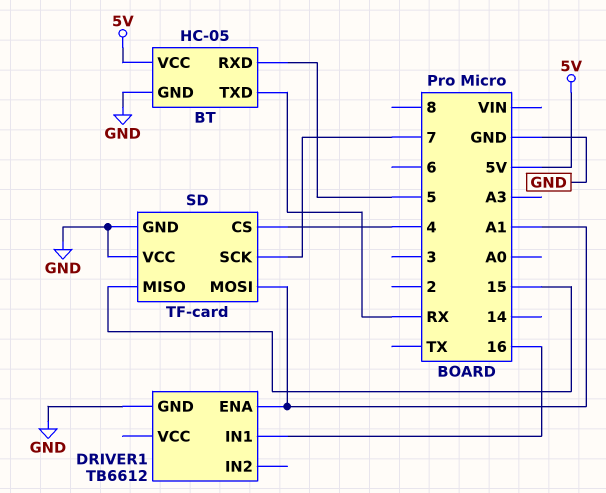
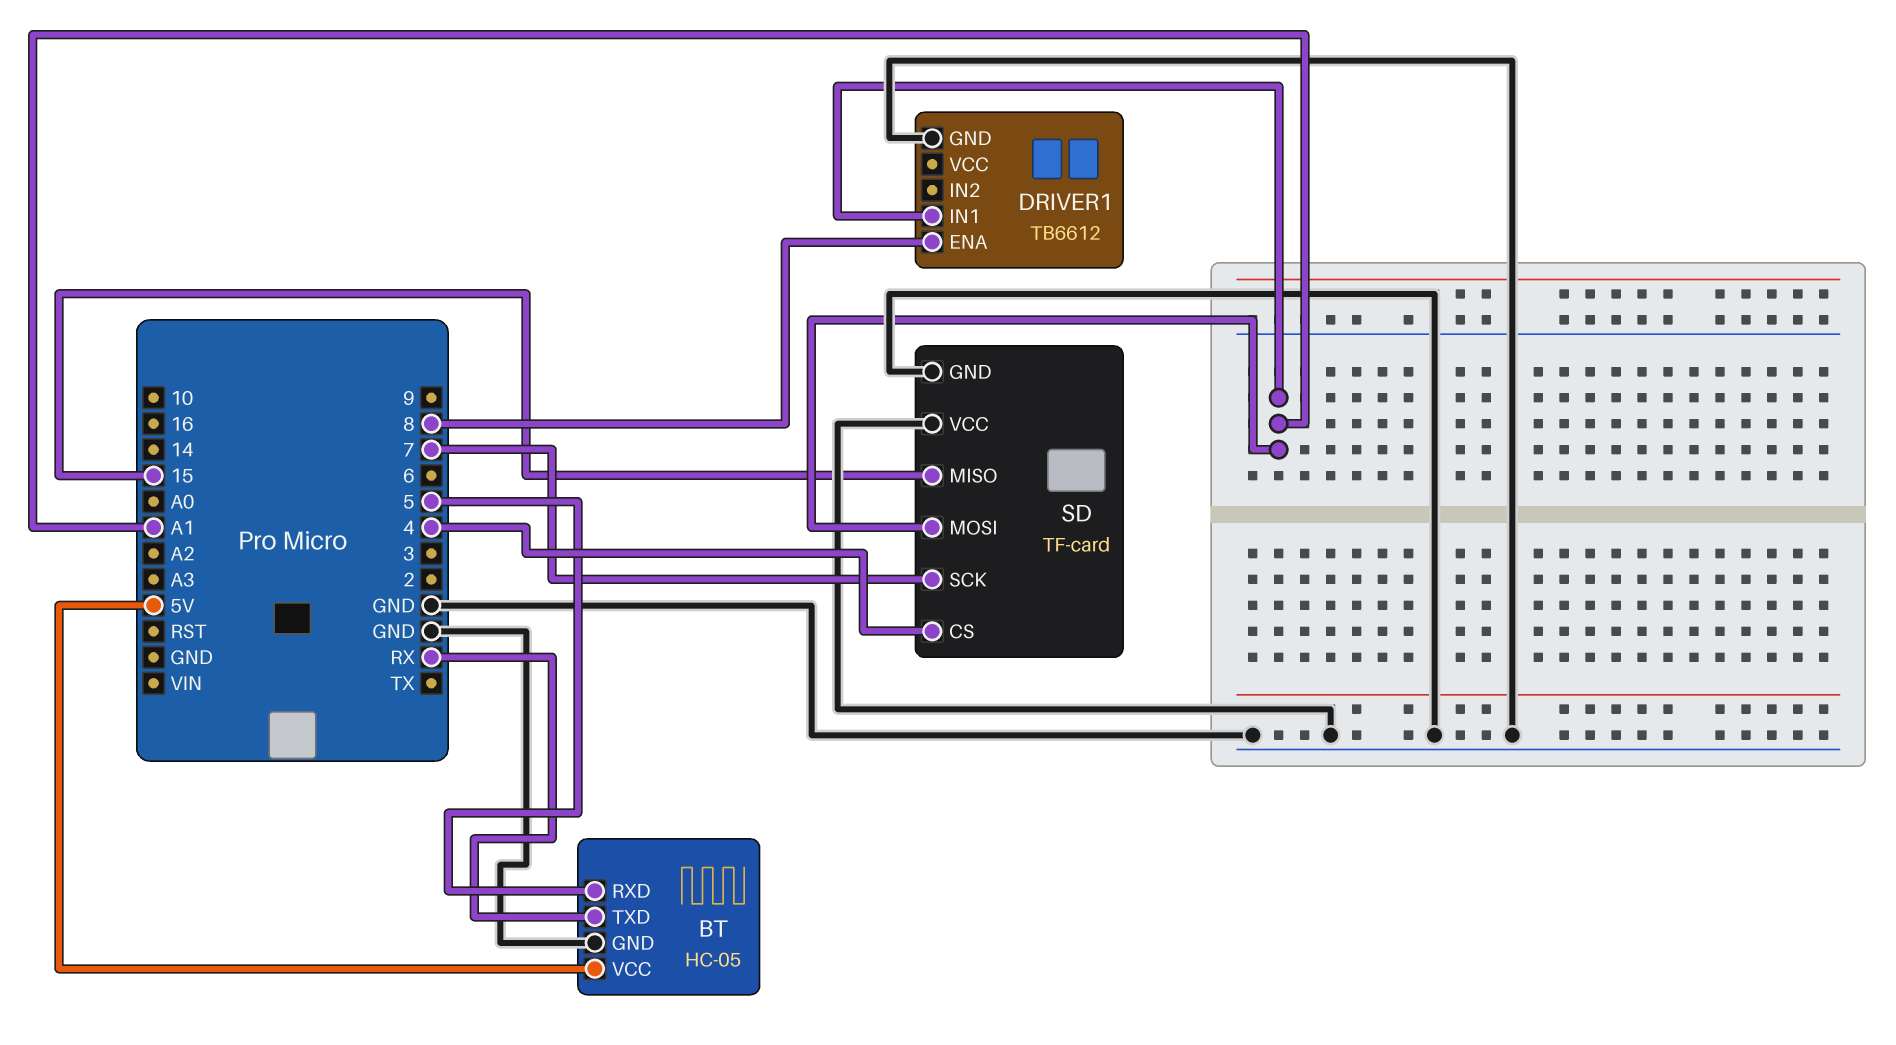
DRIVER1 pin ENA: A1 -> 8
DRIVER1 pin IN1: 16 -> A1

